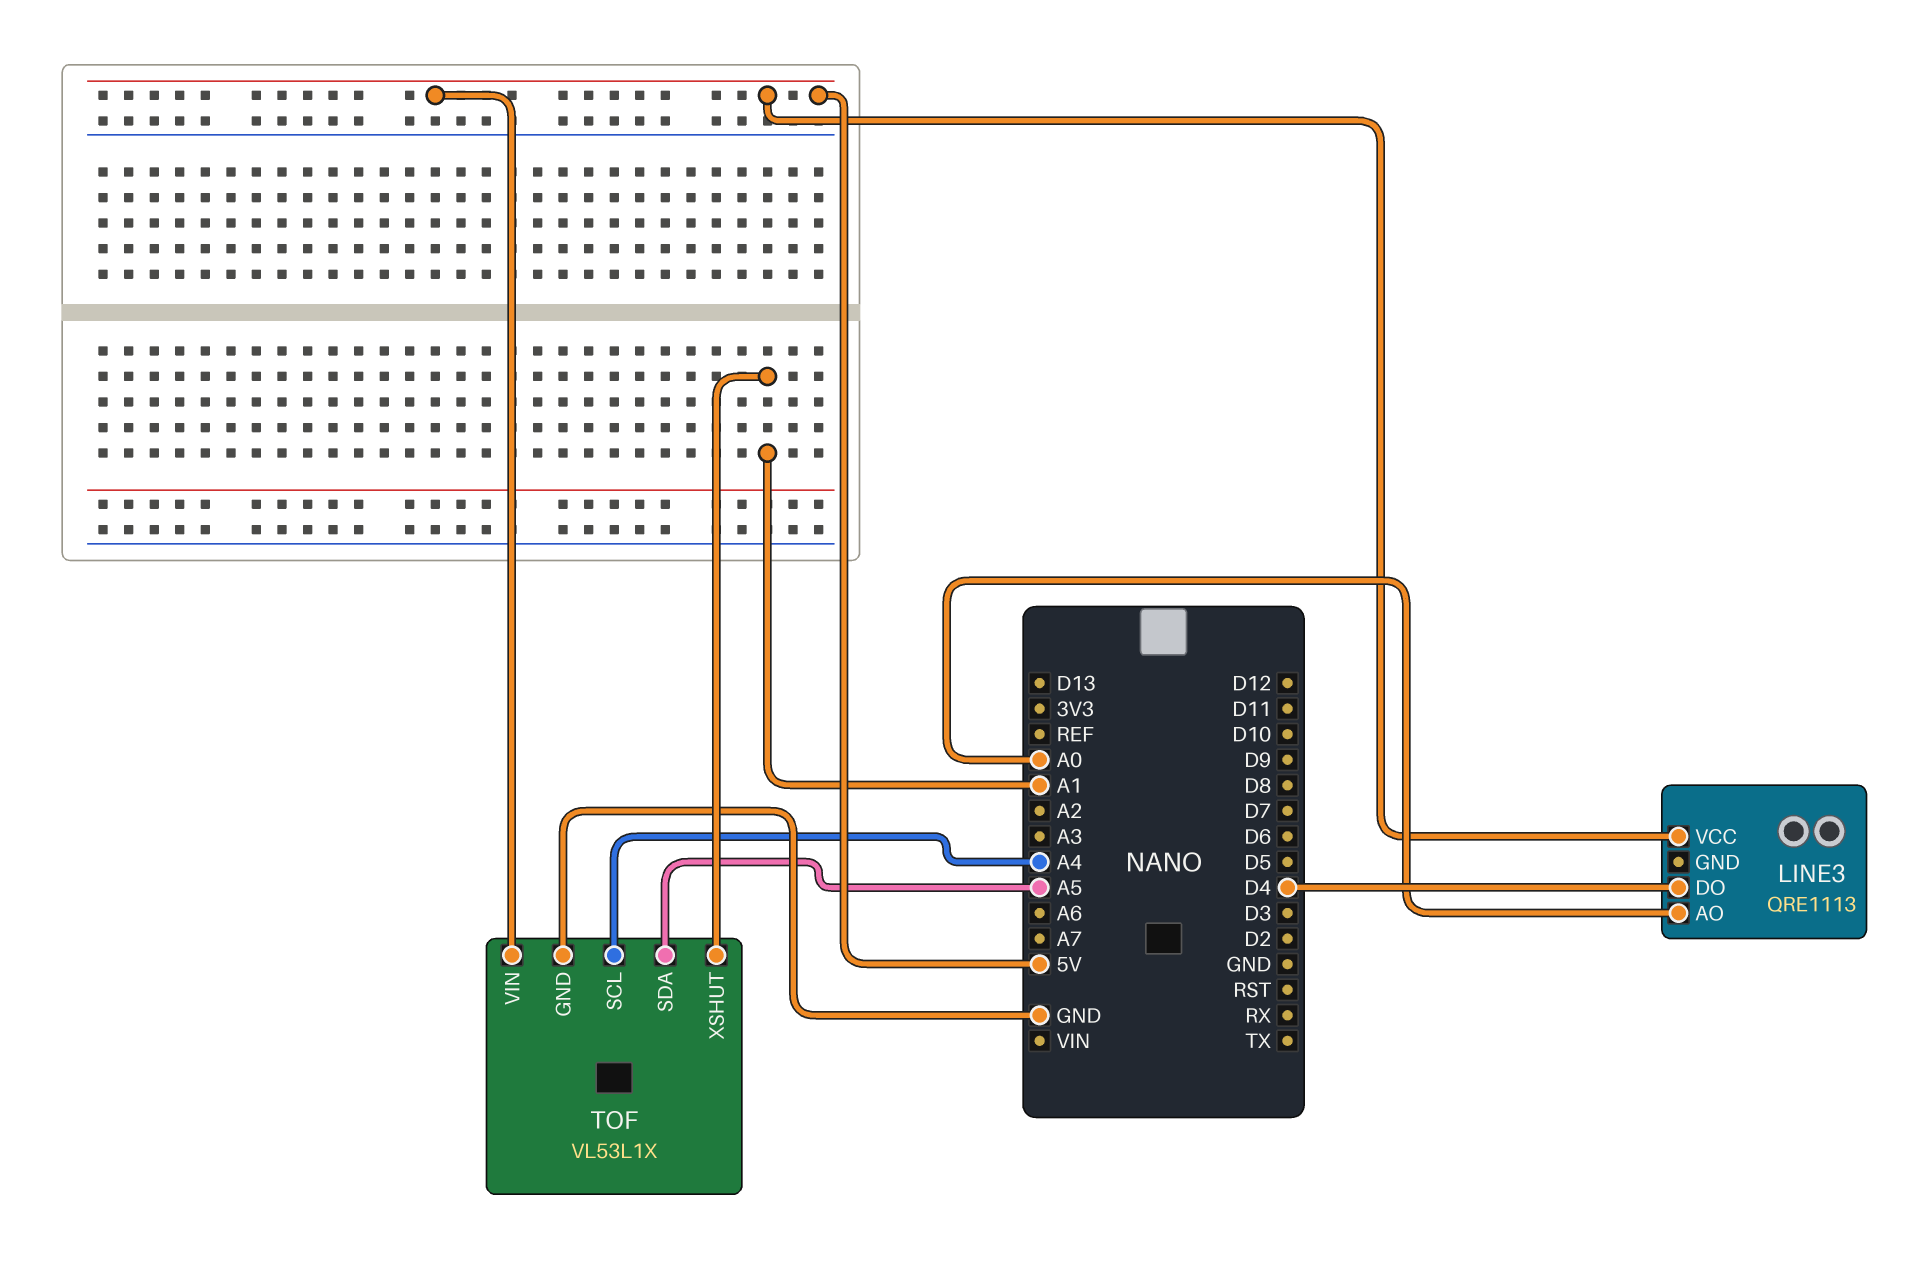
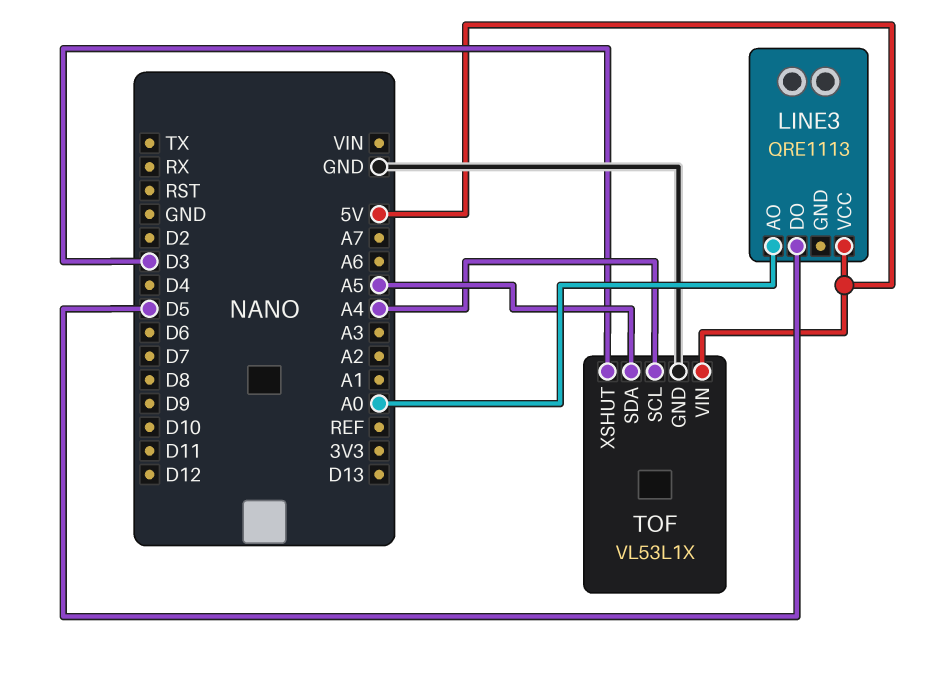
LINE3 pin DO: D4 -> D5
TOF pin XSHUT: A1 -> D3

